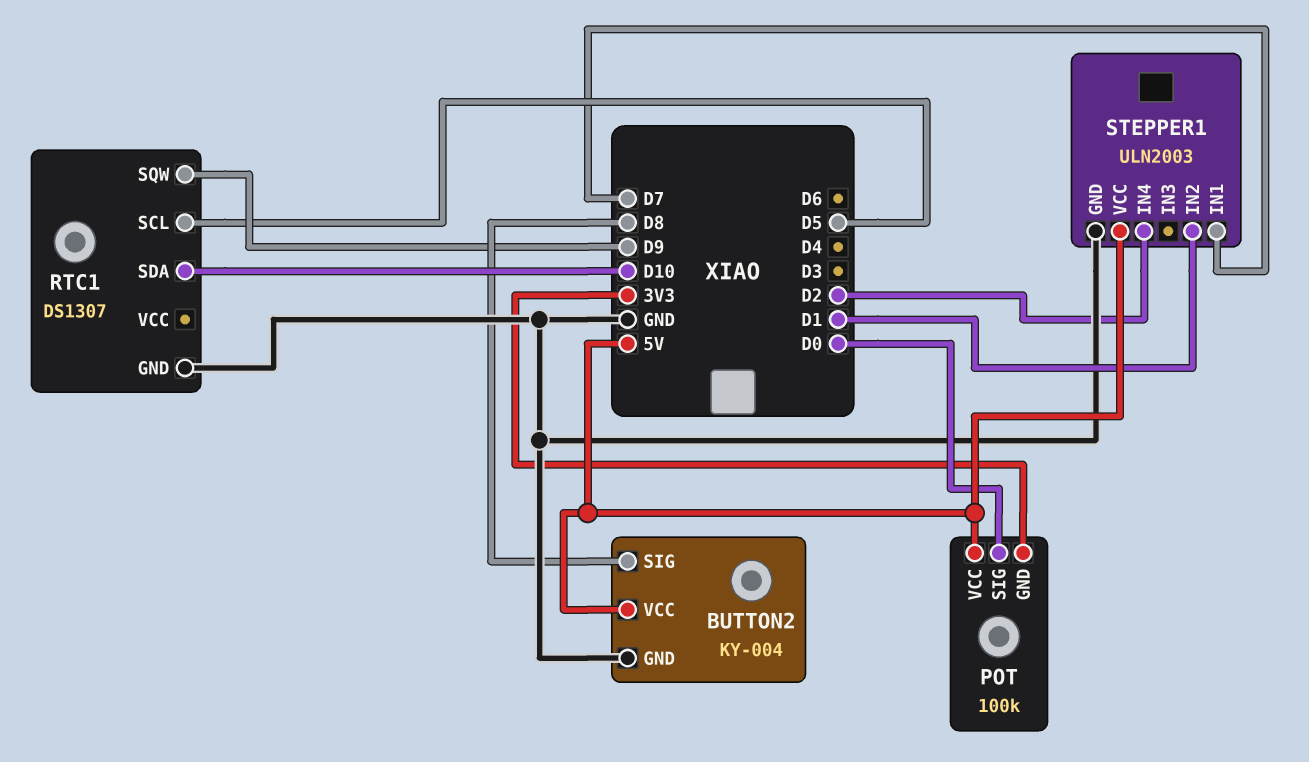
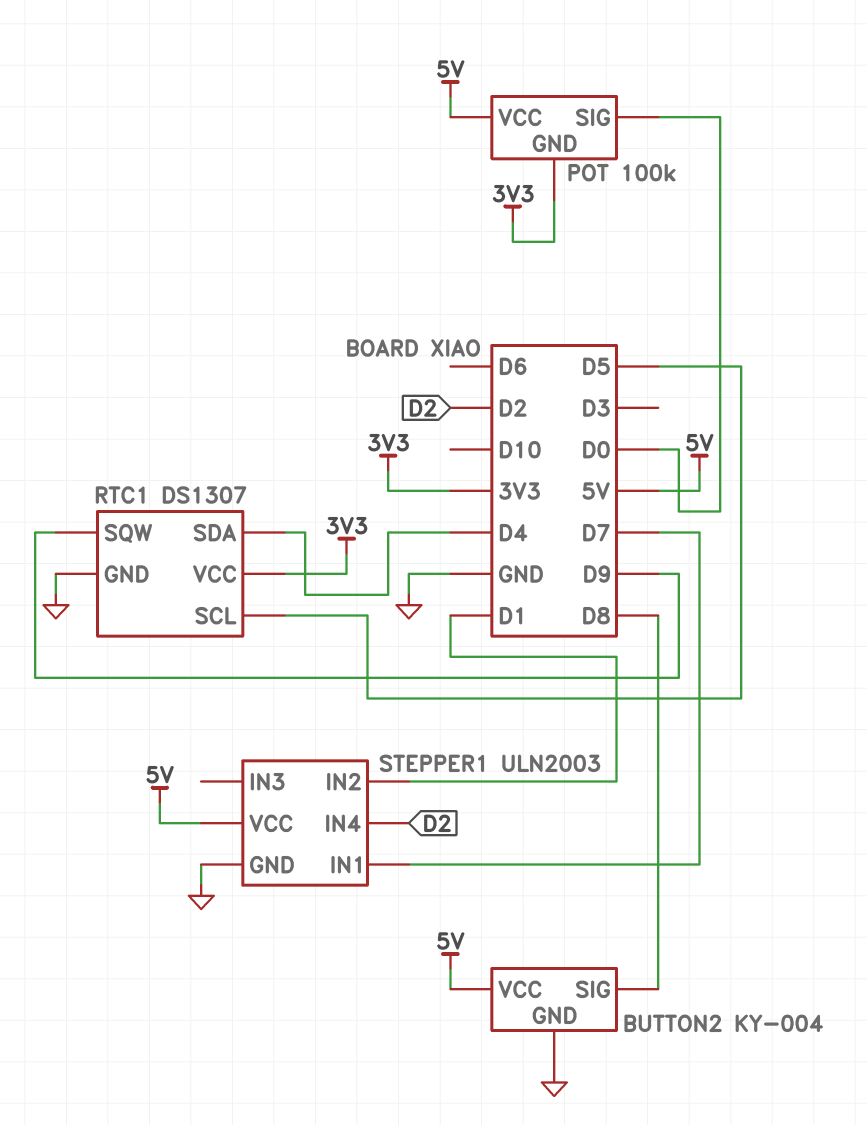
RTC1 pin SDA: D10 -> D4
RTC1 pin VCC: none -> 3V3

